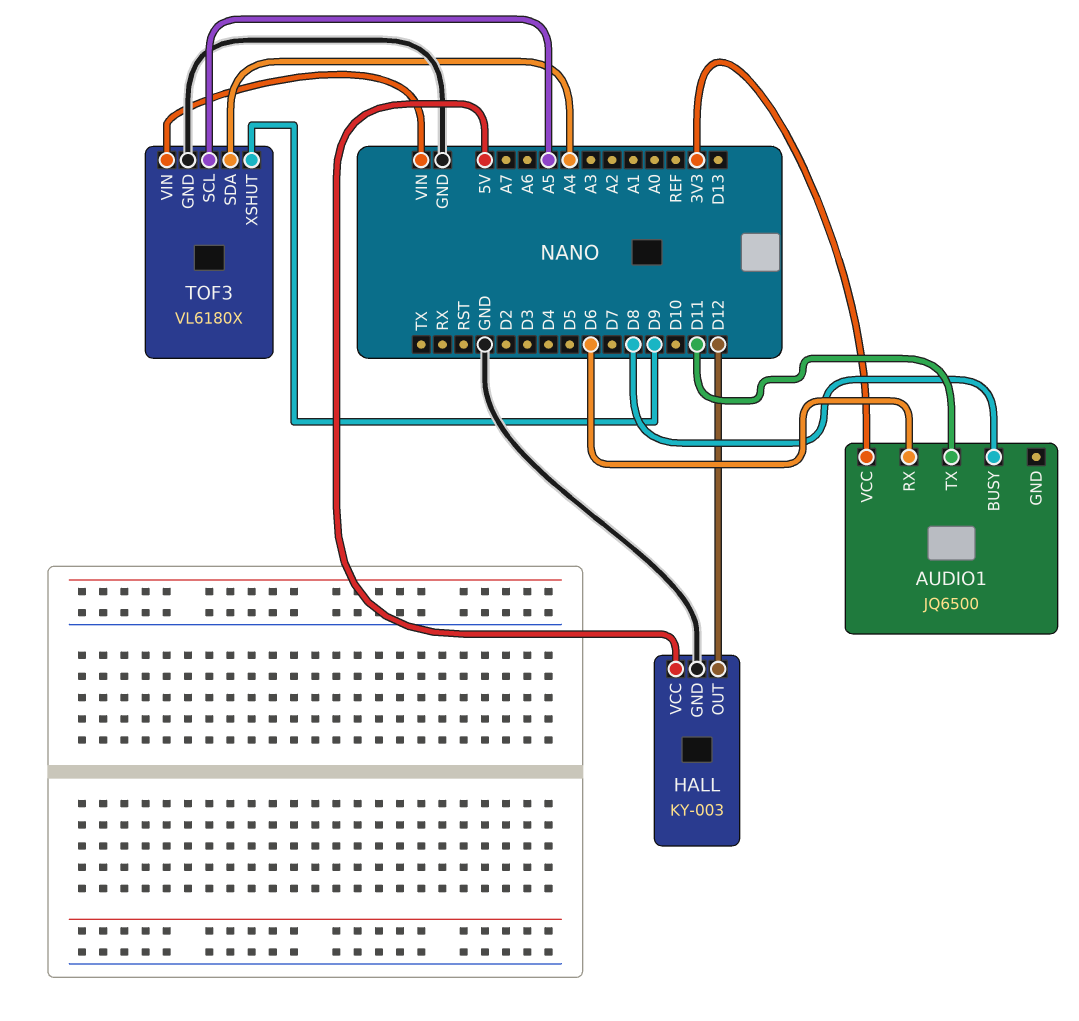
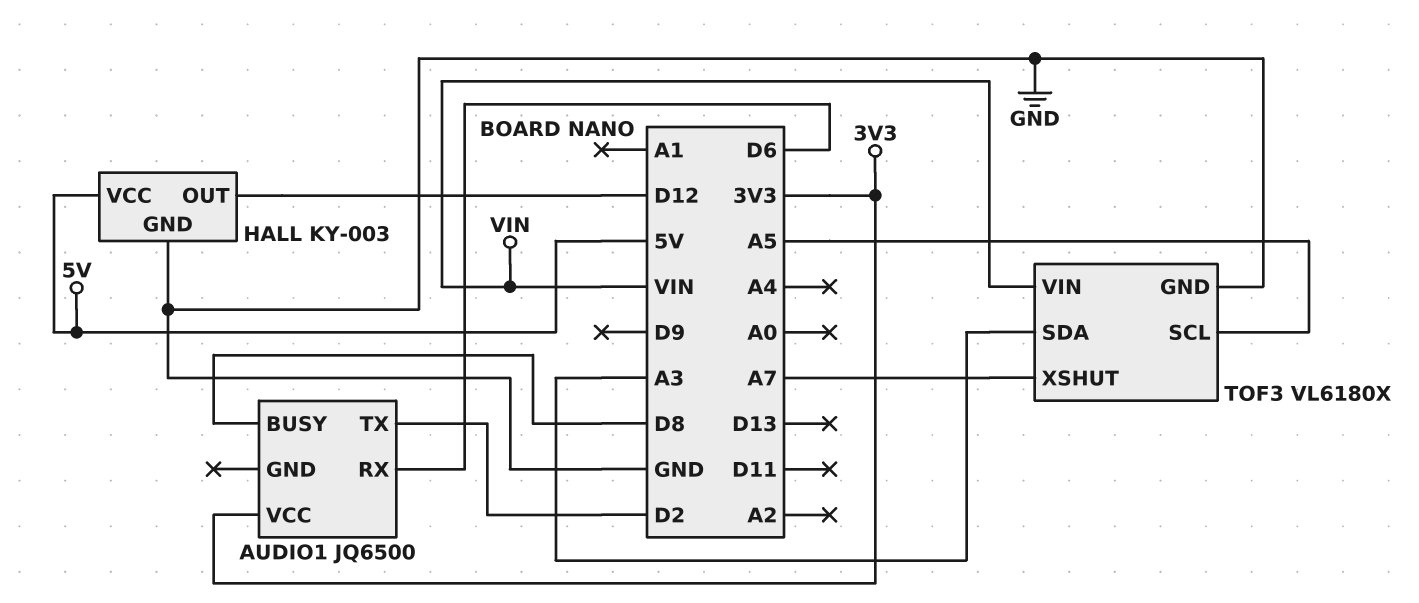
AUDIO1 pin TX: D11 -> D2
TOF3 pin SDA: A4 -> A3
TOF3 pin XSHUT: D9 -> A7

